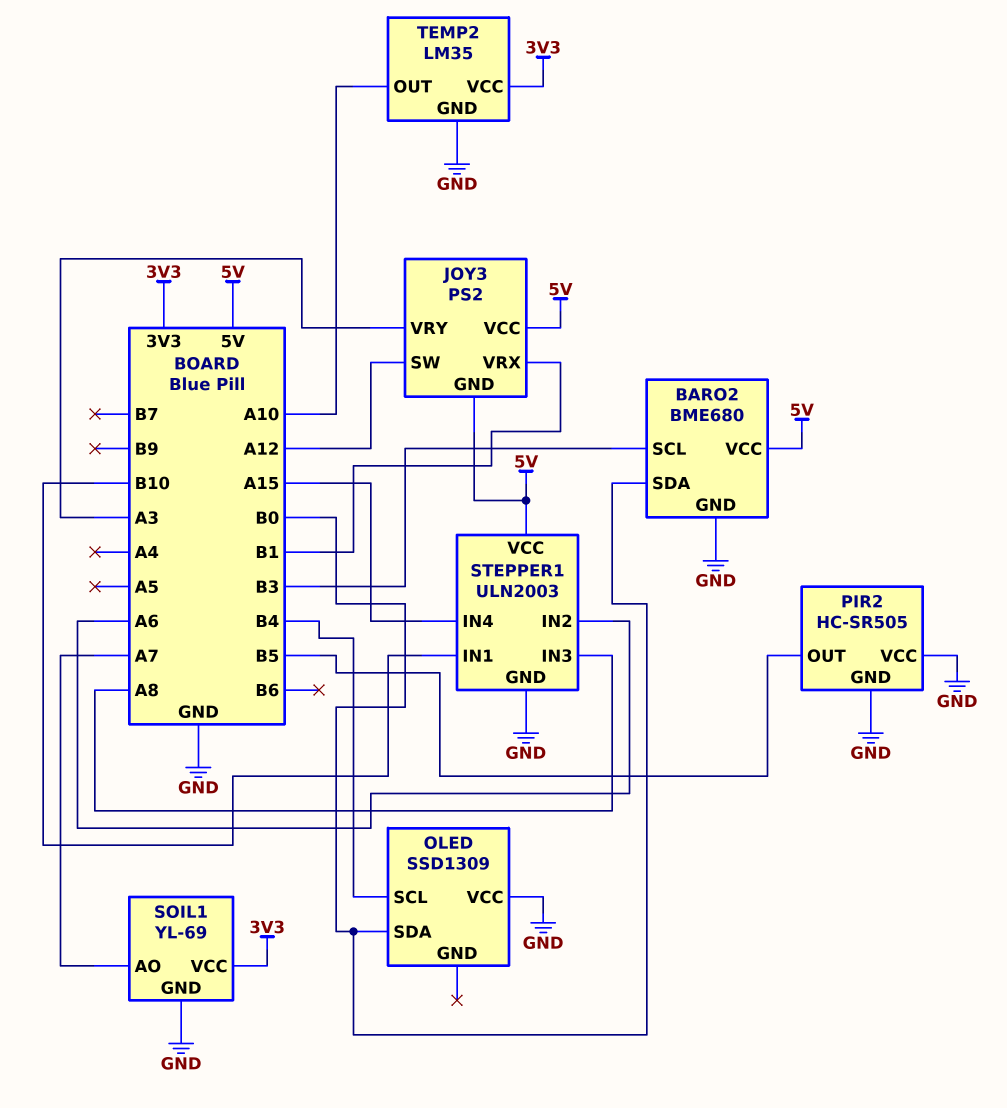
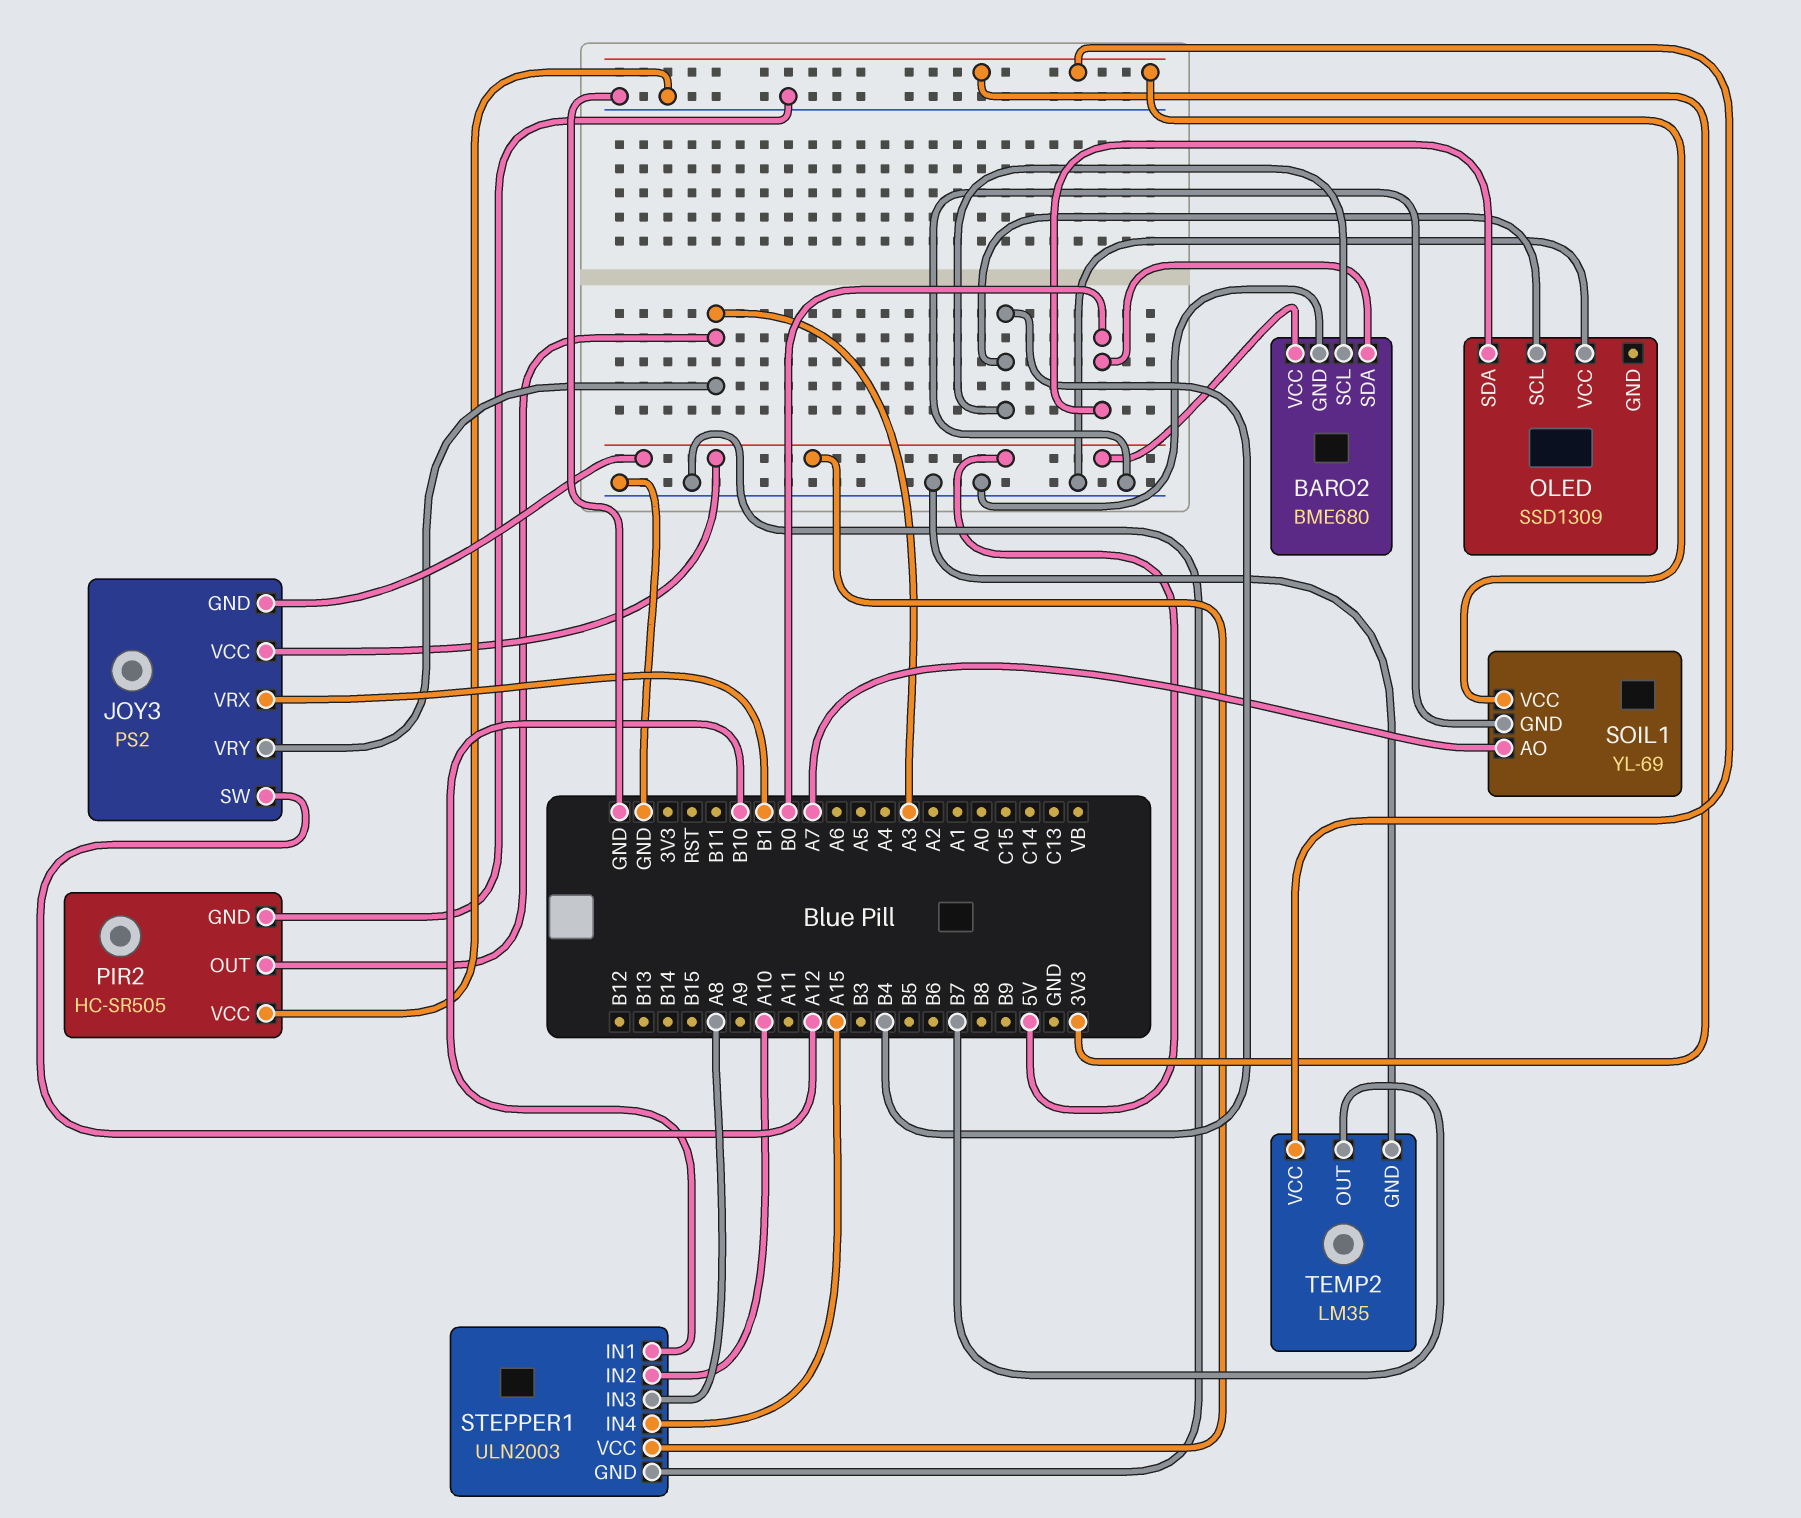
BARO2 pin SCL: B3 -> B4
PIR2 pin OUT: B5 -> A3
STEPPER1 pin IN2: A6 -> A10
TEMP2 pin OUT: A10 -> B7

